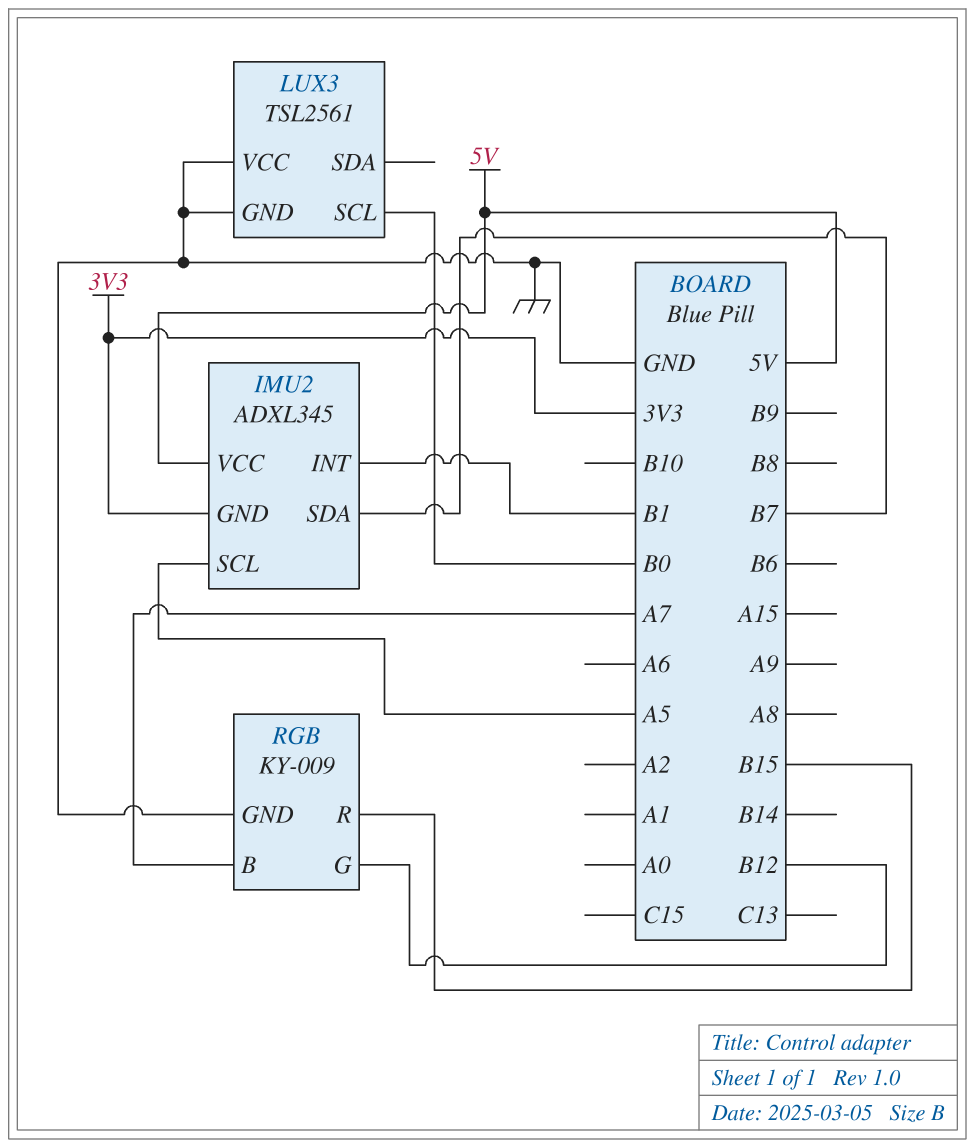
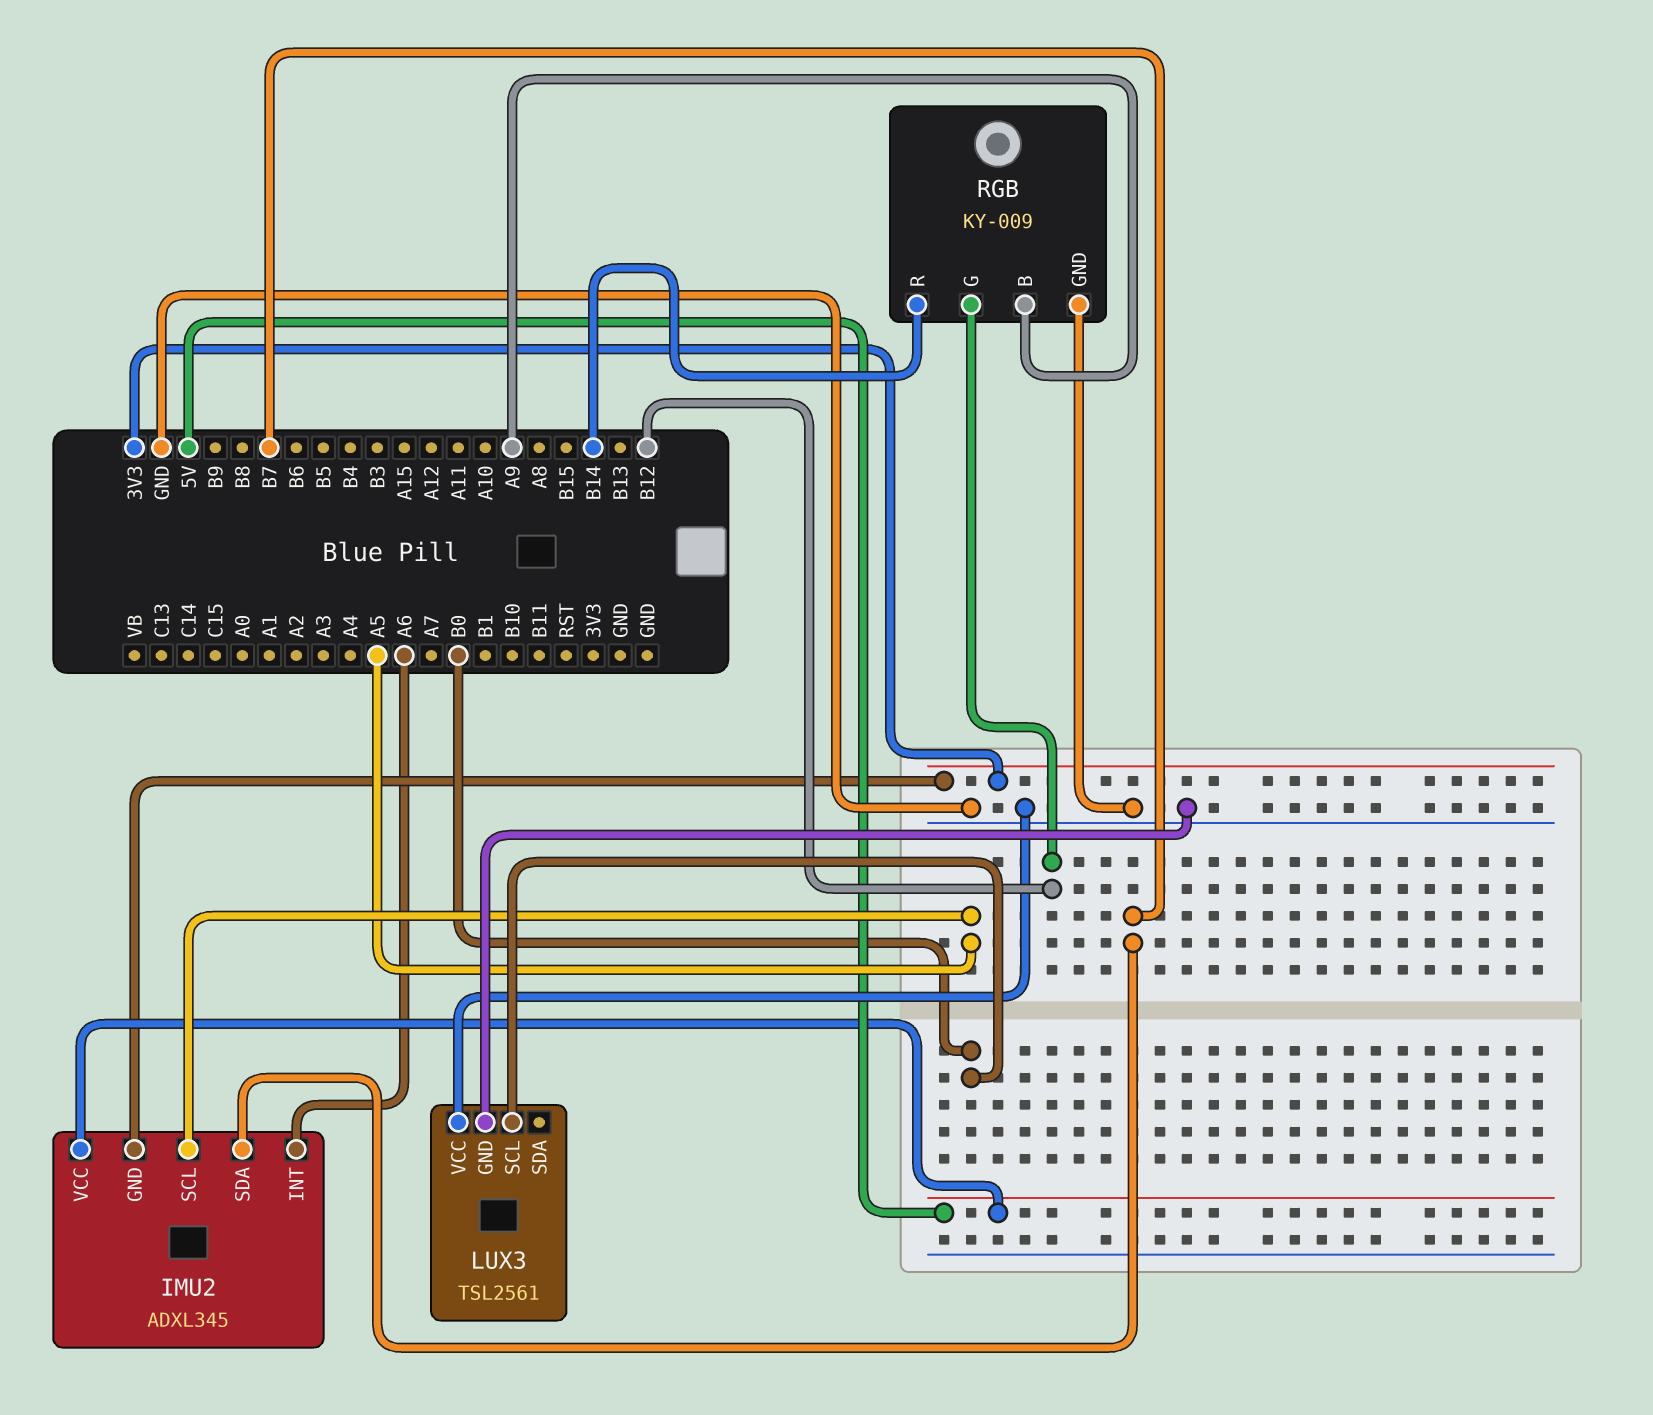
IMU2 pin INT: B1 -> A6
RGB pin B: A7 -> A9
RGB pin R: B15 -> B14

